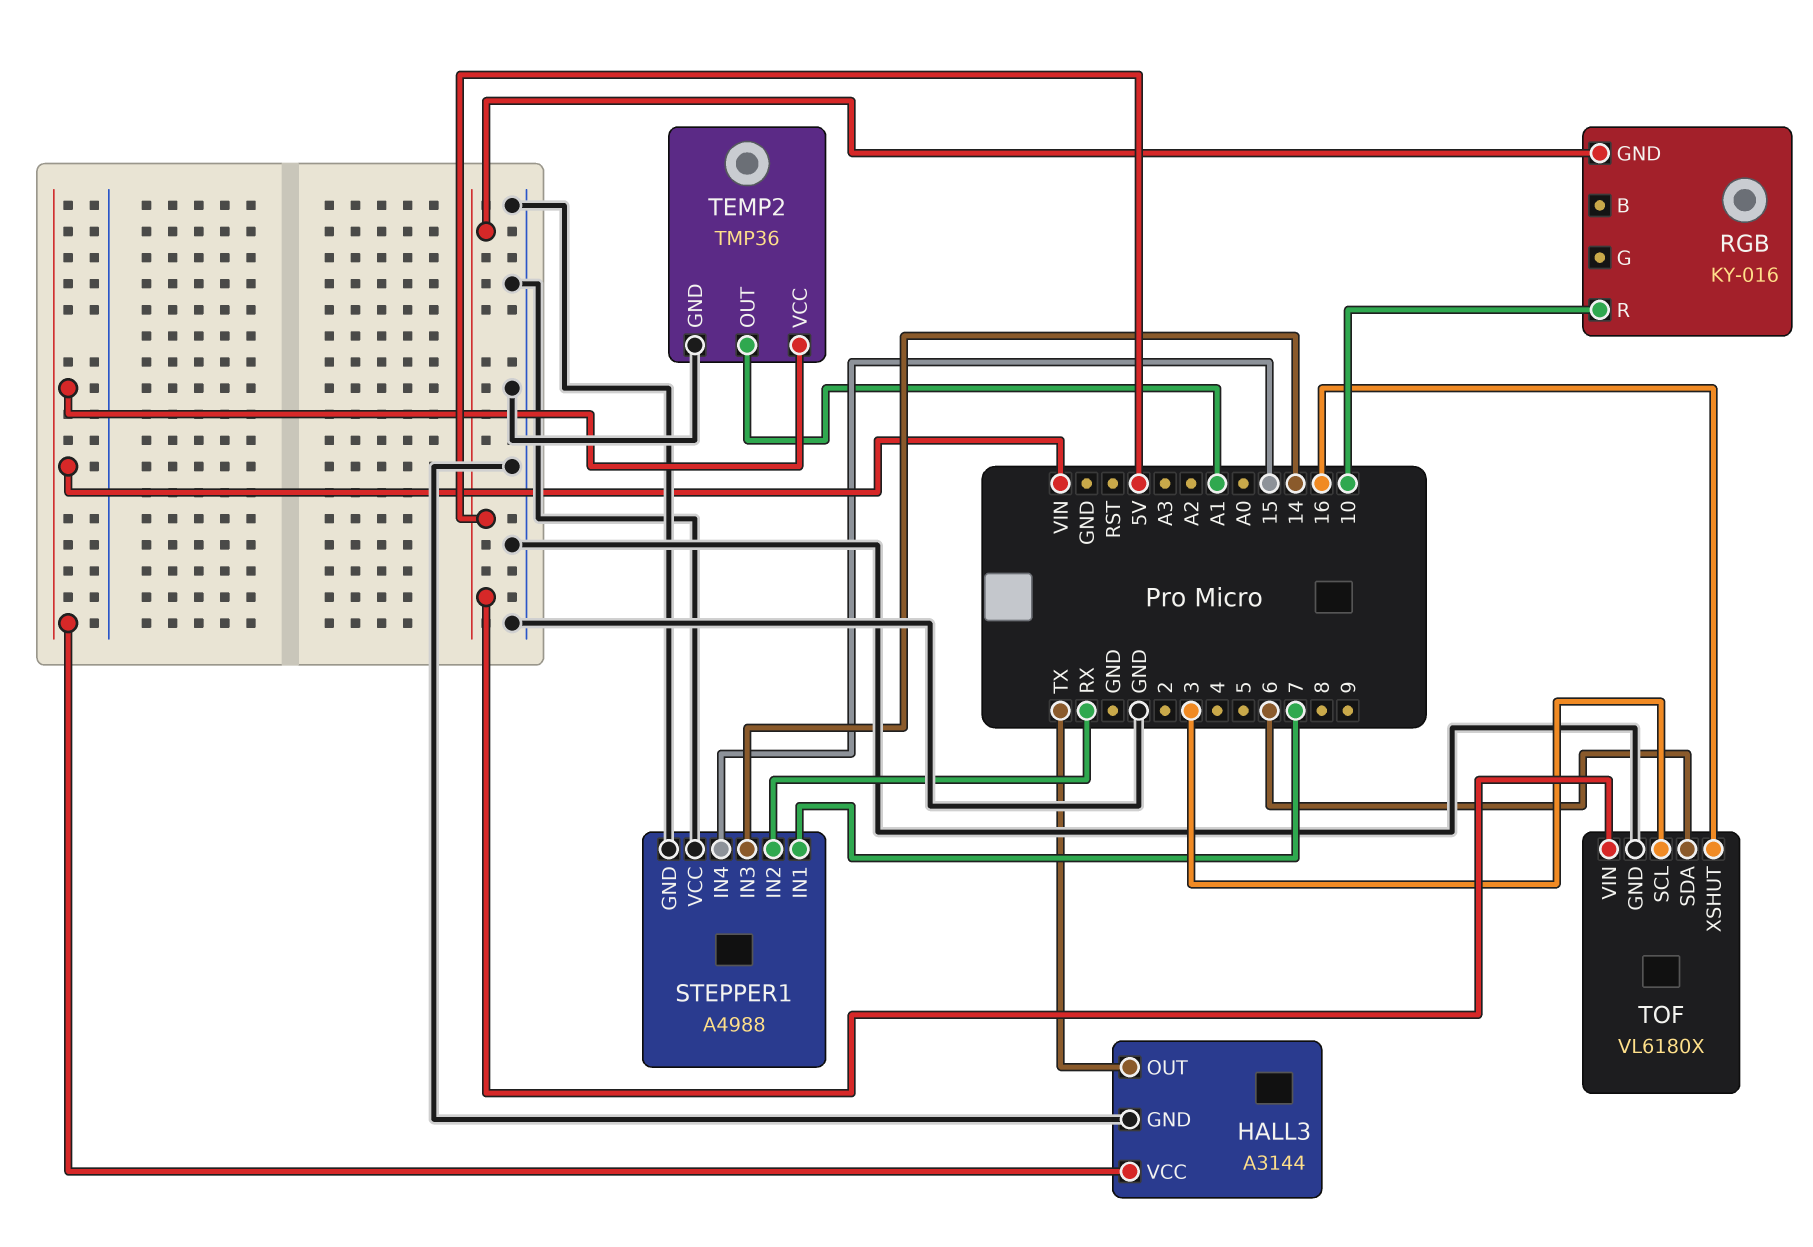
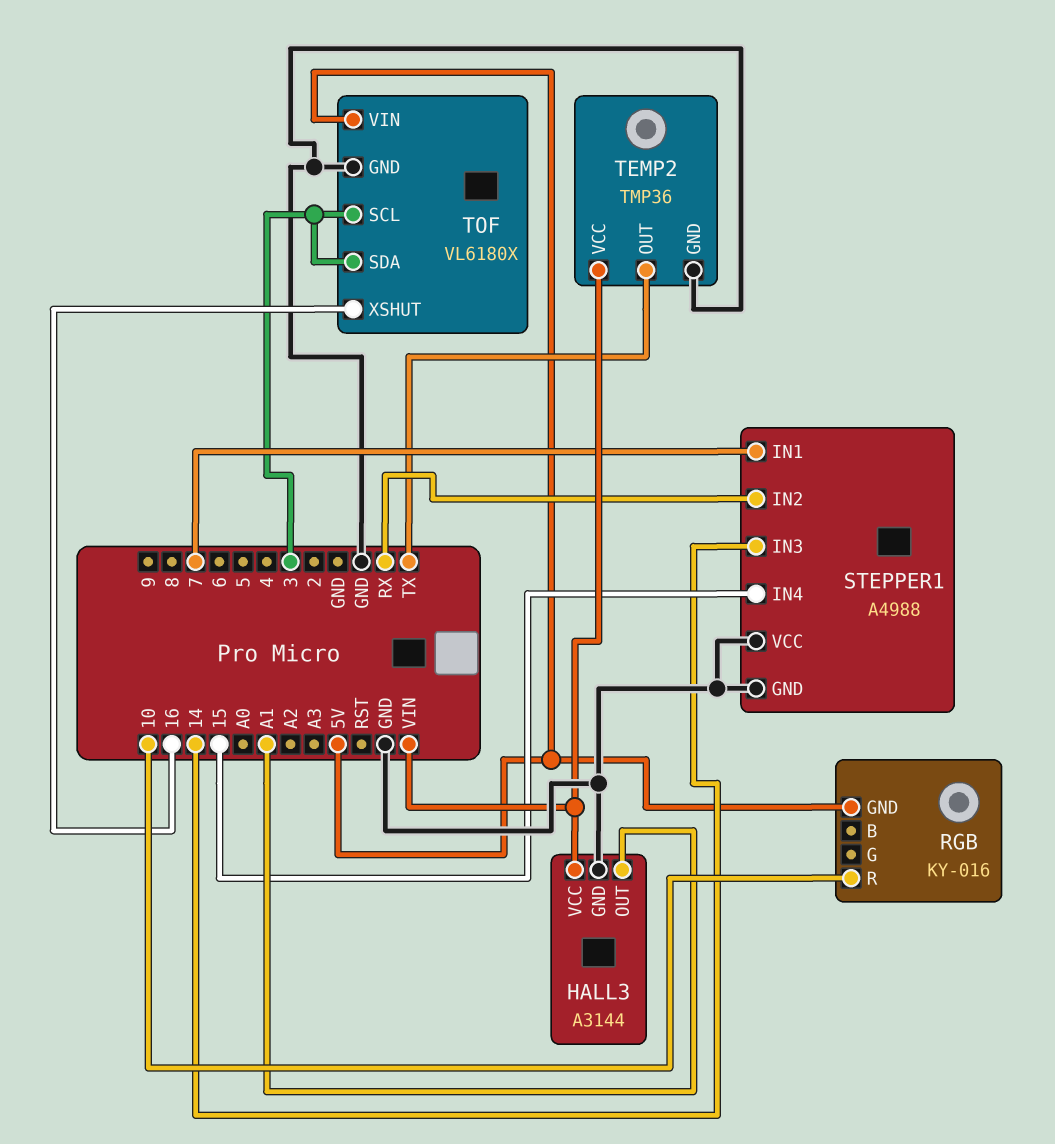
HALL3 pin OUT: TX -> A1
TEMP2 pin OUT: A1 -> TX
TOF pin SDA: 6 -> 3

